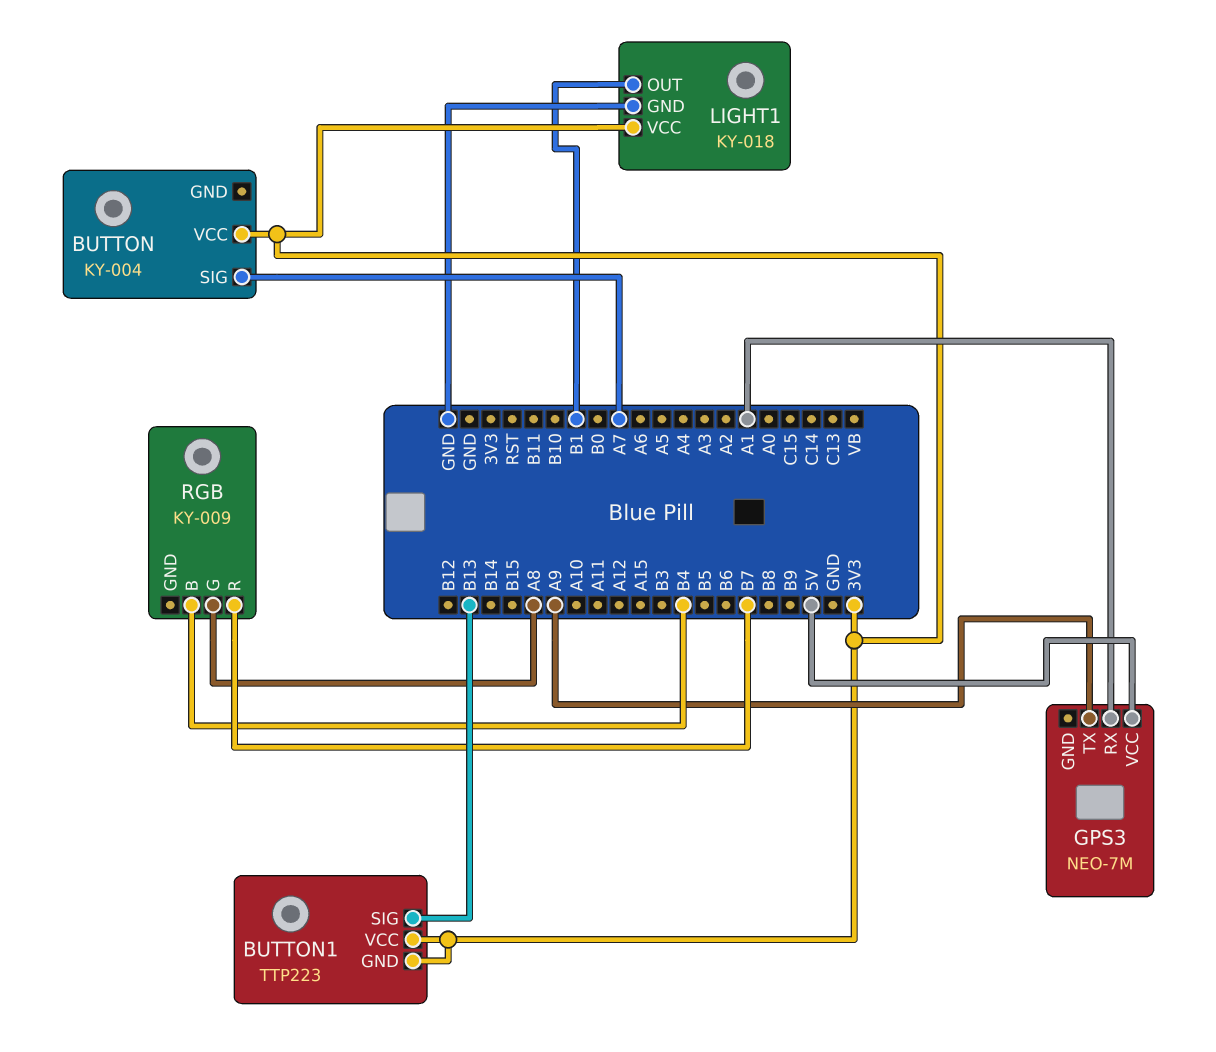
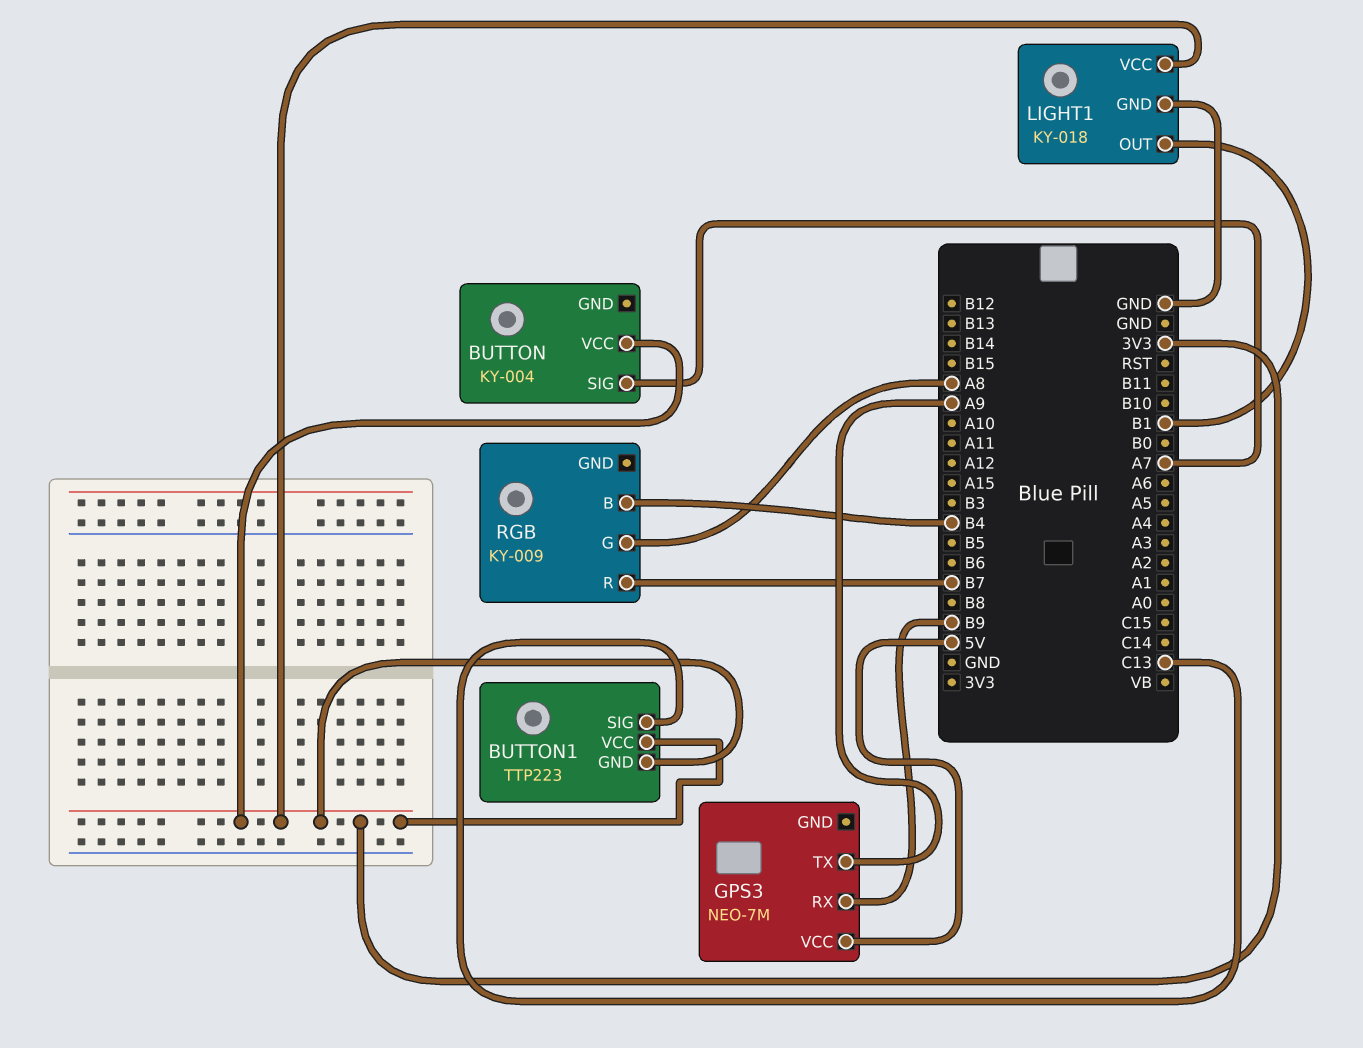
BUTTON1 pin SIG: B13 -> C13
GPS3 pin RX: A1 -> B9

